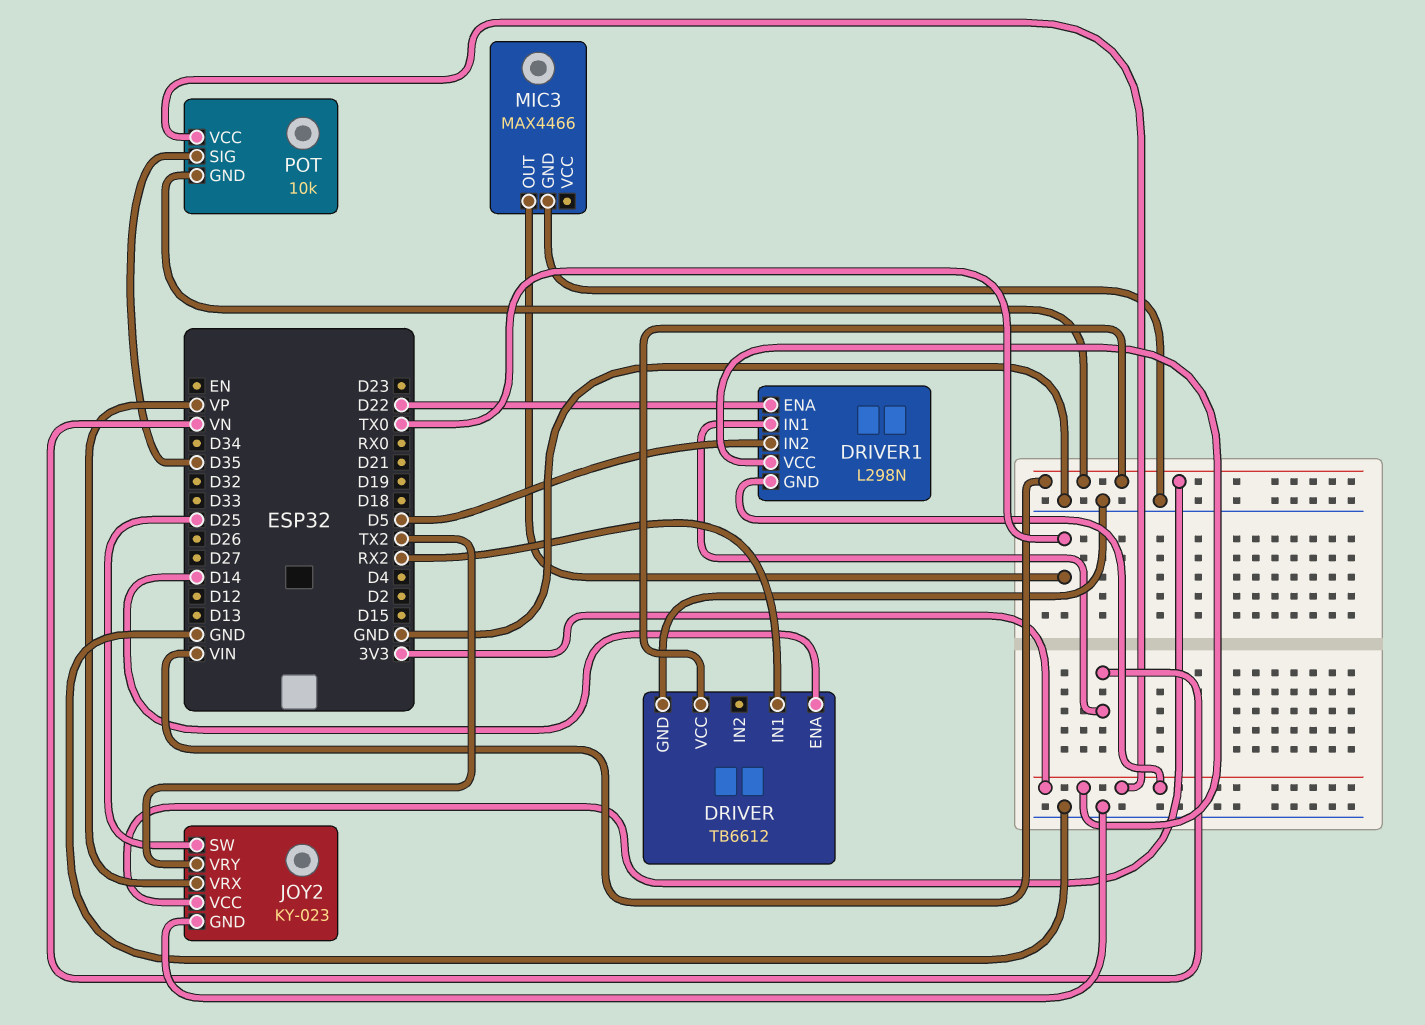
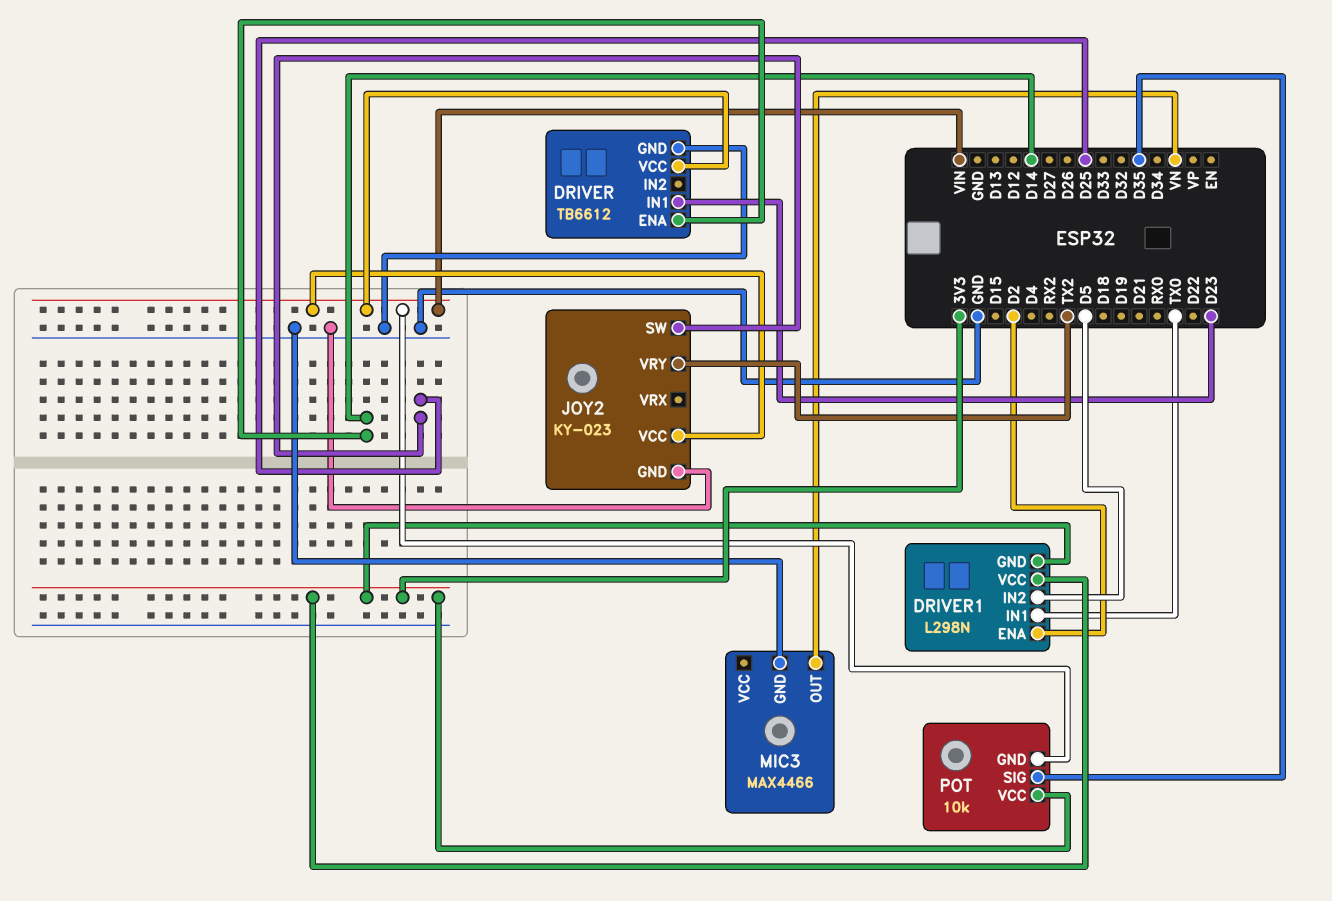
DRIVER pin IN1: RX2 -> D23
DRIVER1 pin ENA: D22 -> D2
DRIVER1 pin IN1: VN -> TX0
JOY2 pin VRX: VP -> none
MIC3 pin OUT: TX0 -> VN

